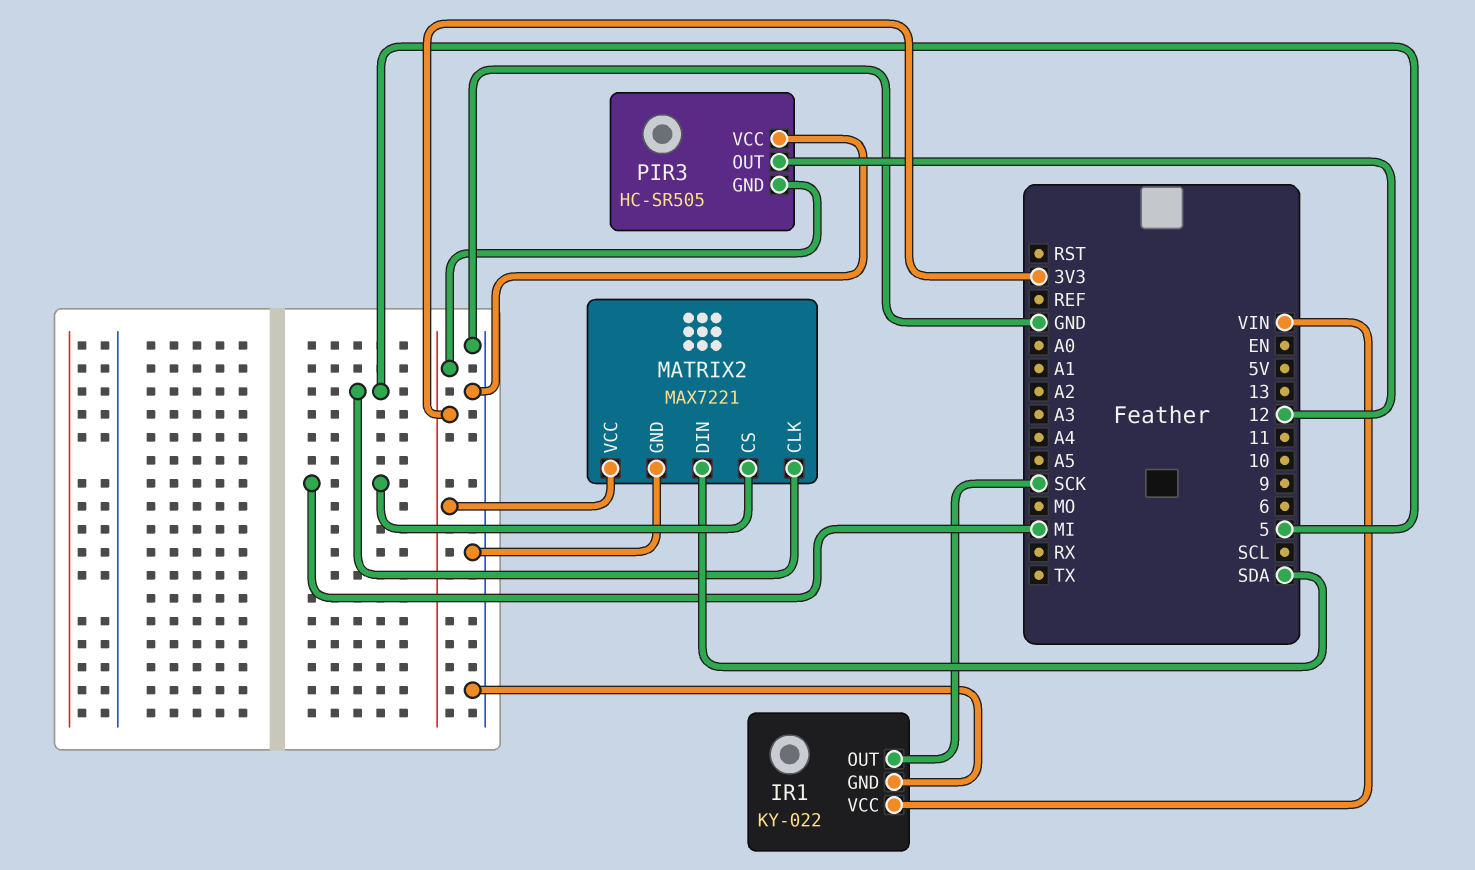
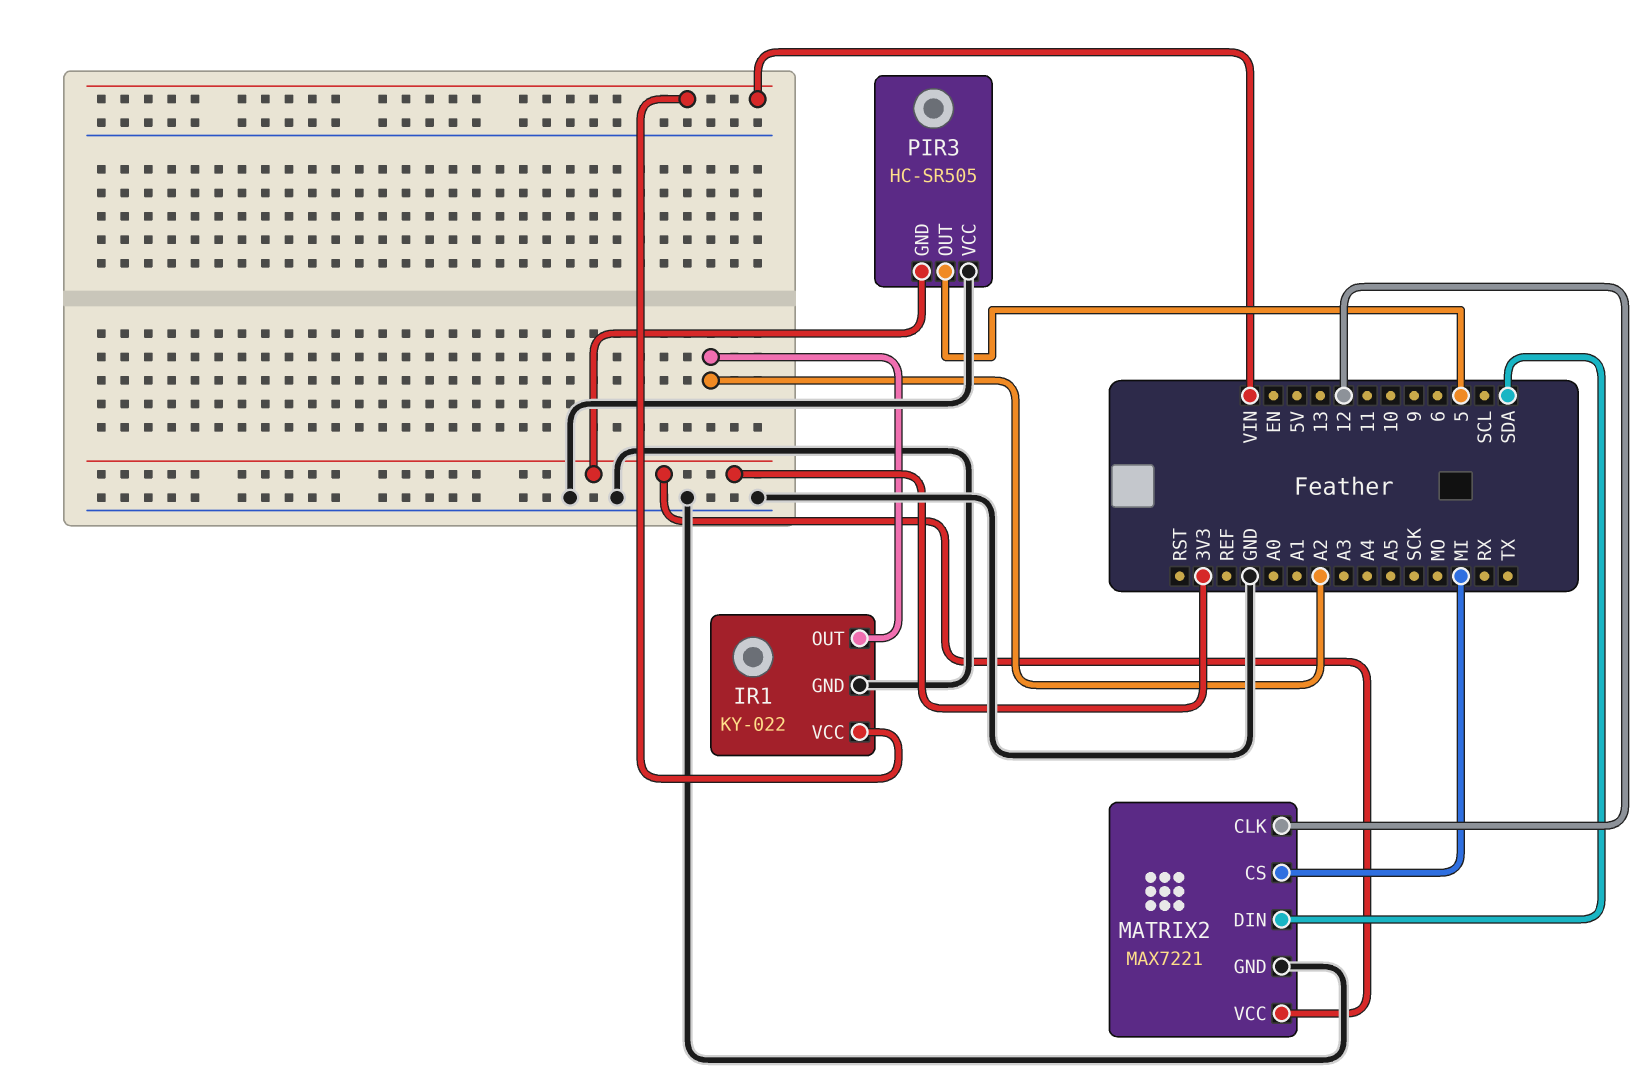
IR1 pin OUT: SCK -> A2
MATRIX2 pin CLK: 5 -> 12
PIR3 pin OUT: 12 -> 5

